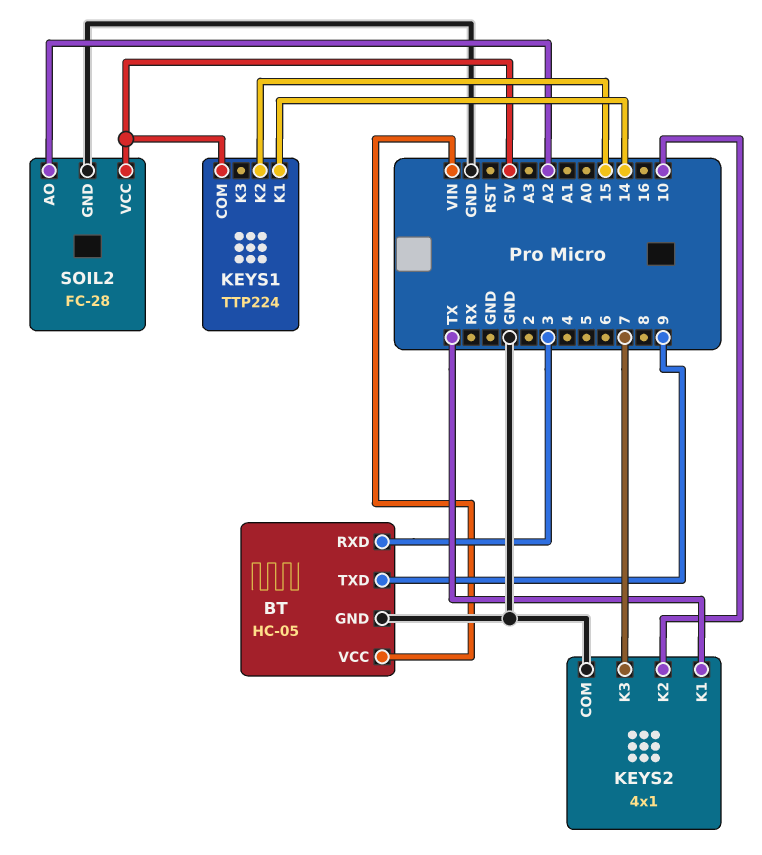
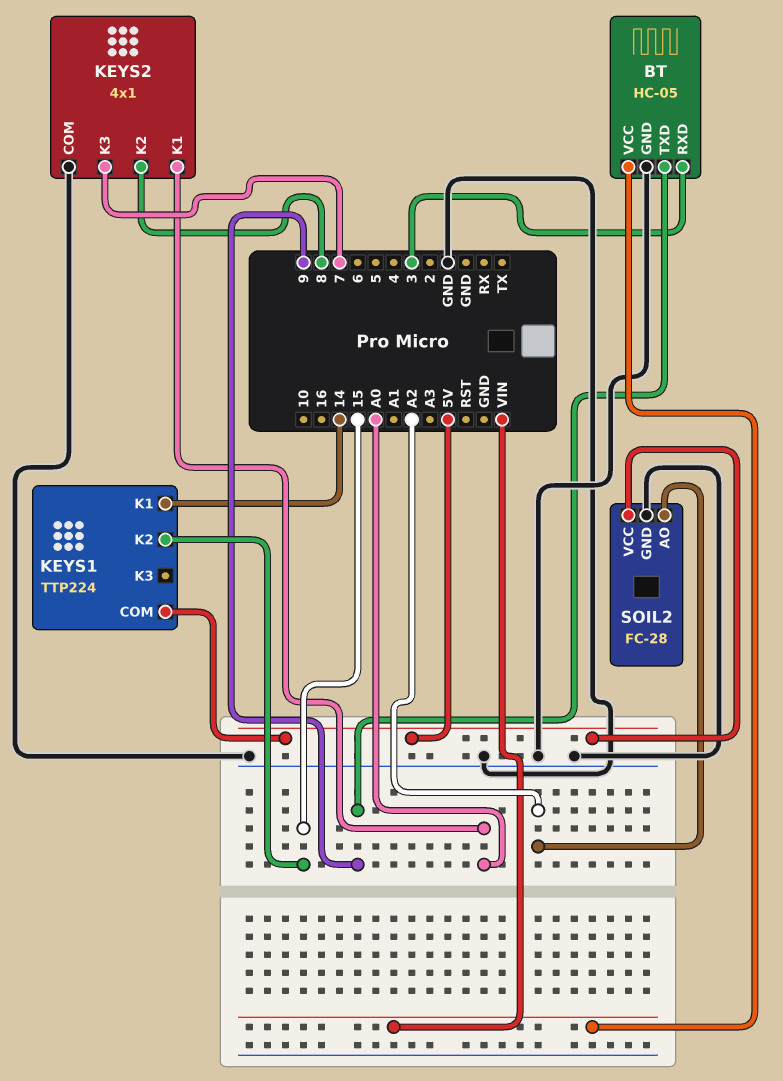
KEYS2 pin K1: TX -> A0
KEYS2 pin K2: 10 -> 8

